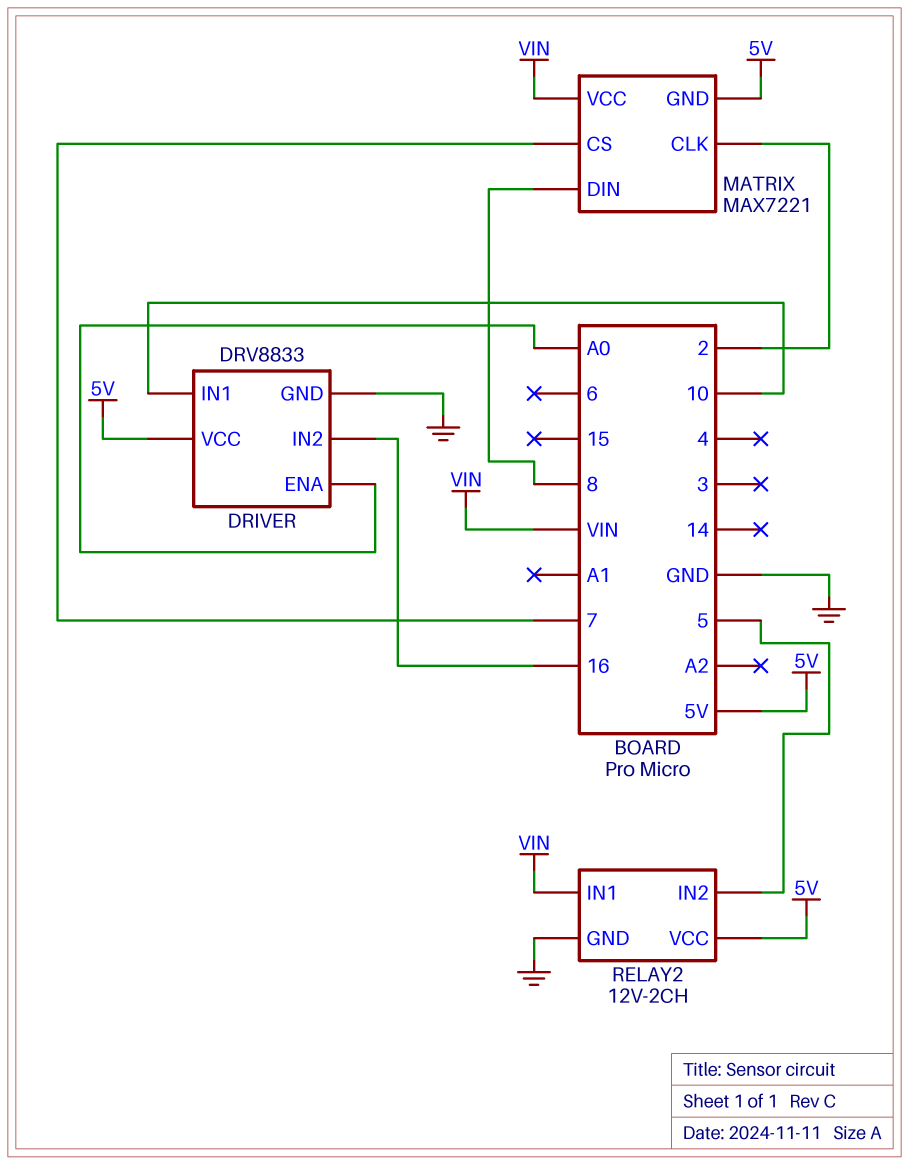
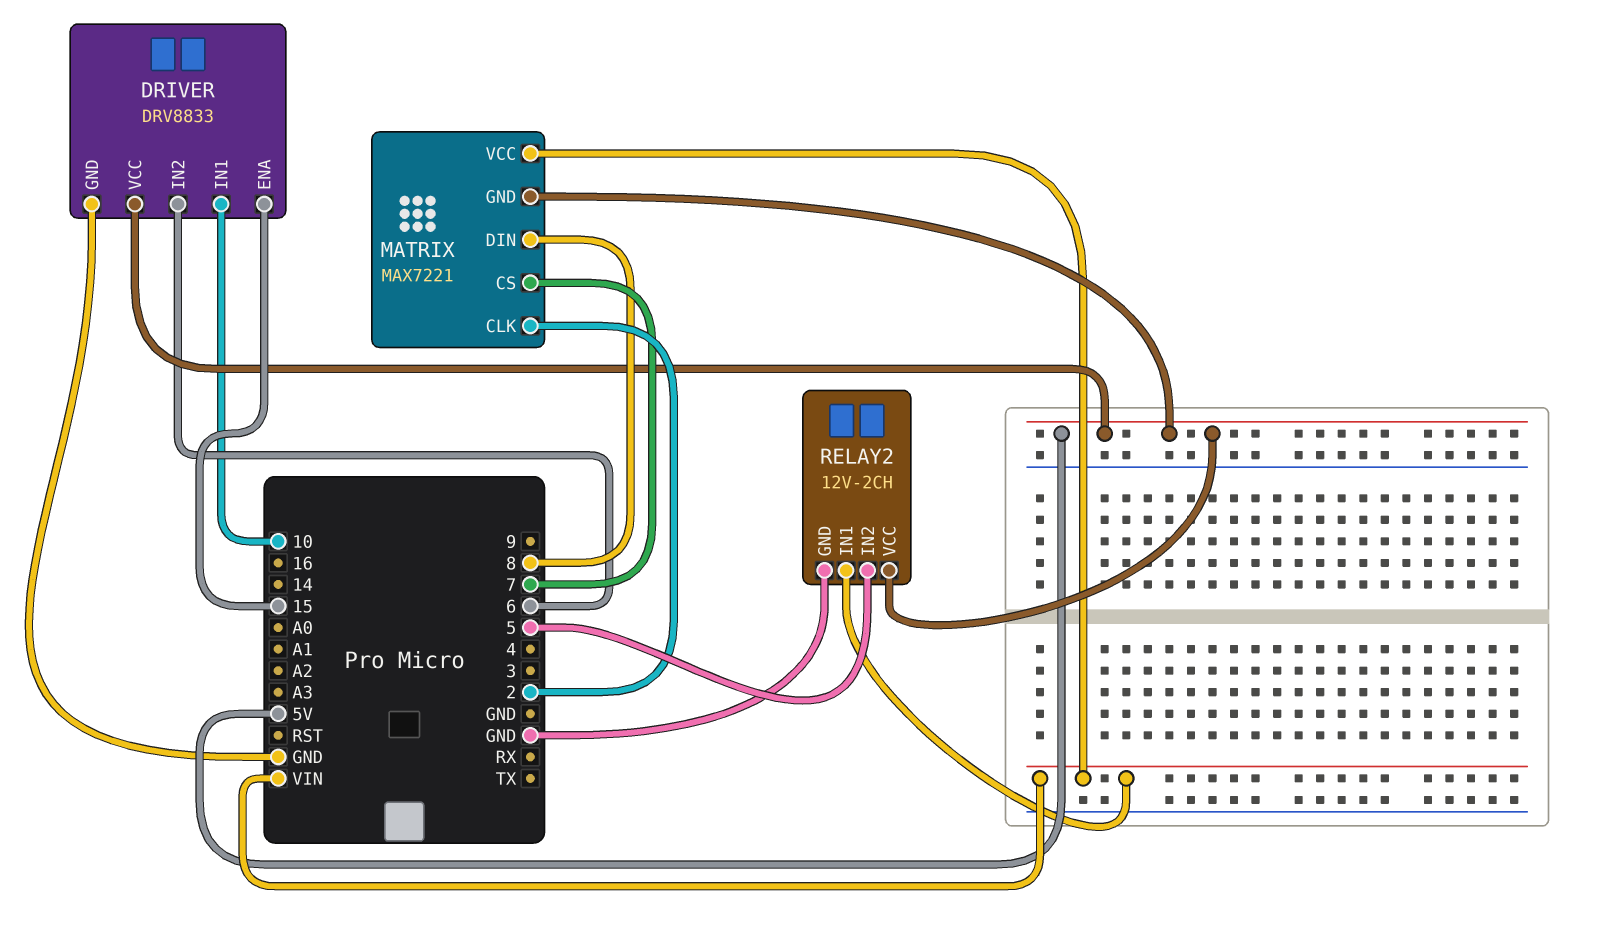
DRIVER pin ENA: A0 -> 15
DRIVER pin IN2: 16 -> 6

